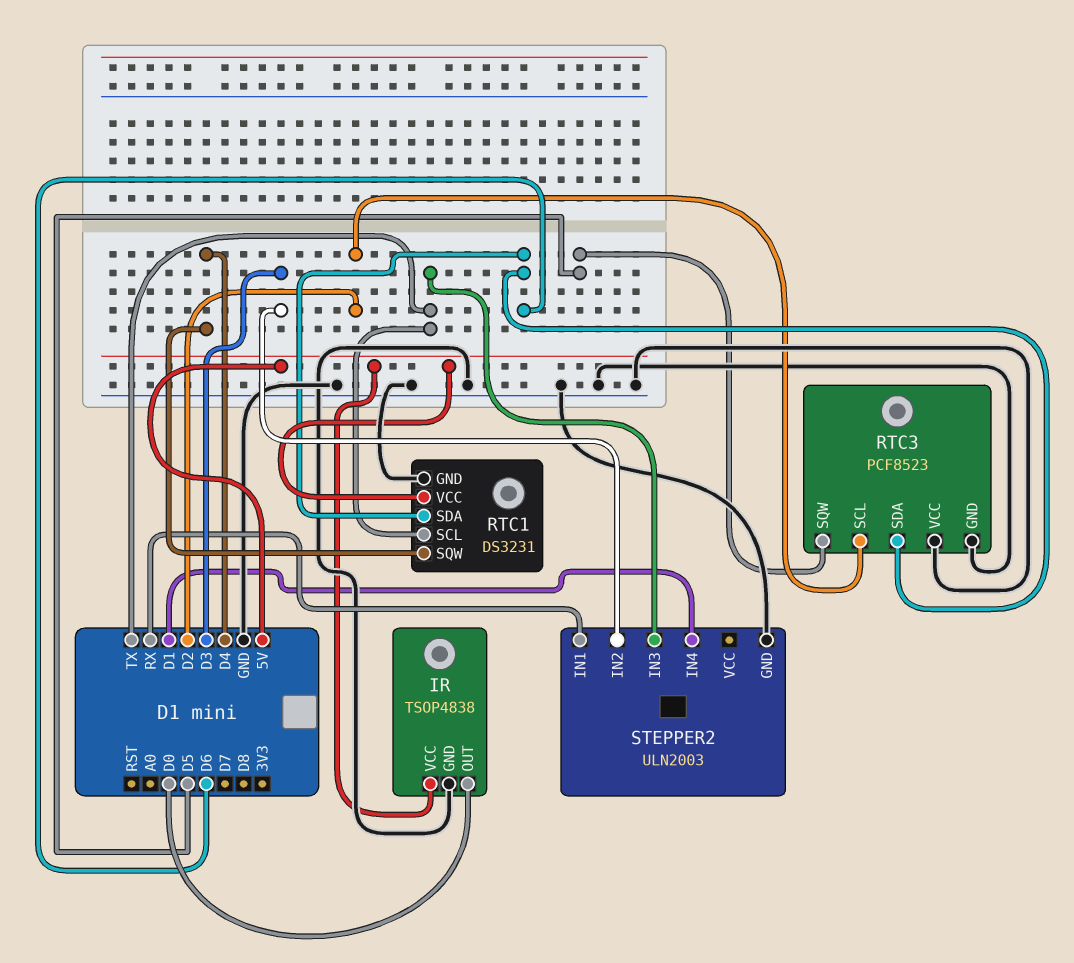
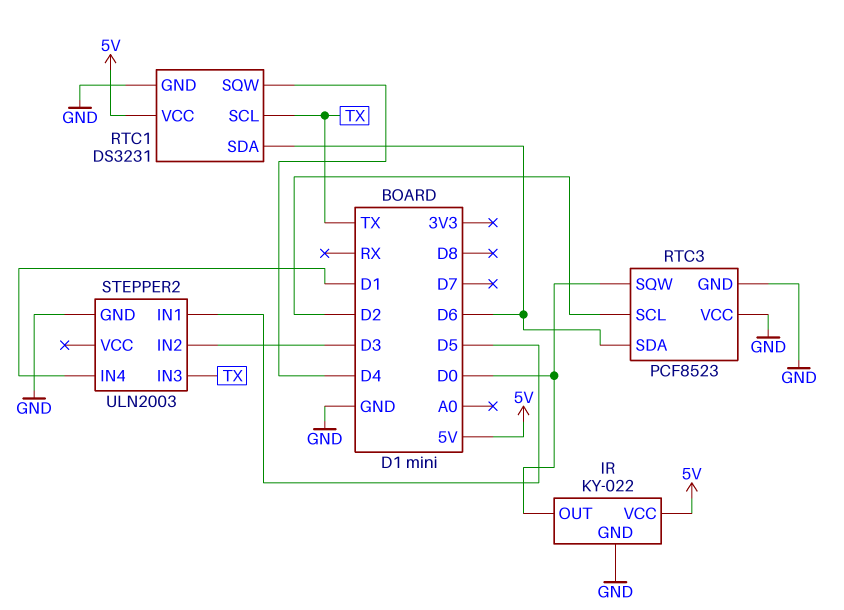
IR: TSOP4838 -> KY-022
RTC3 pin SQW: D5 -> D0
STEPPER2 pin IN1: RX -> D5

